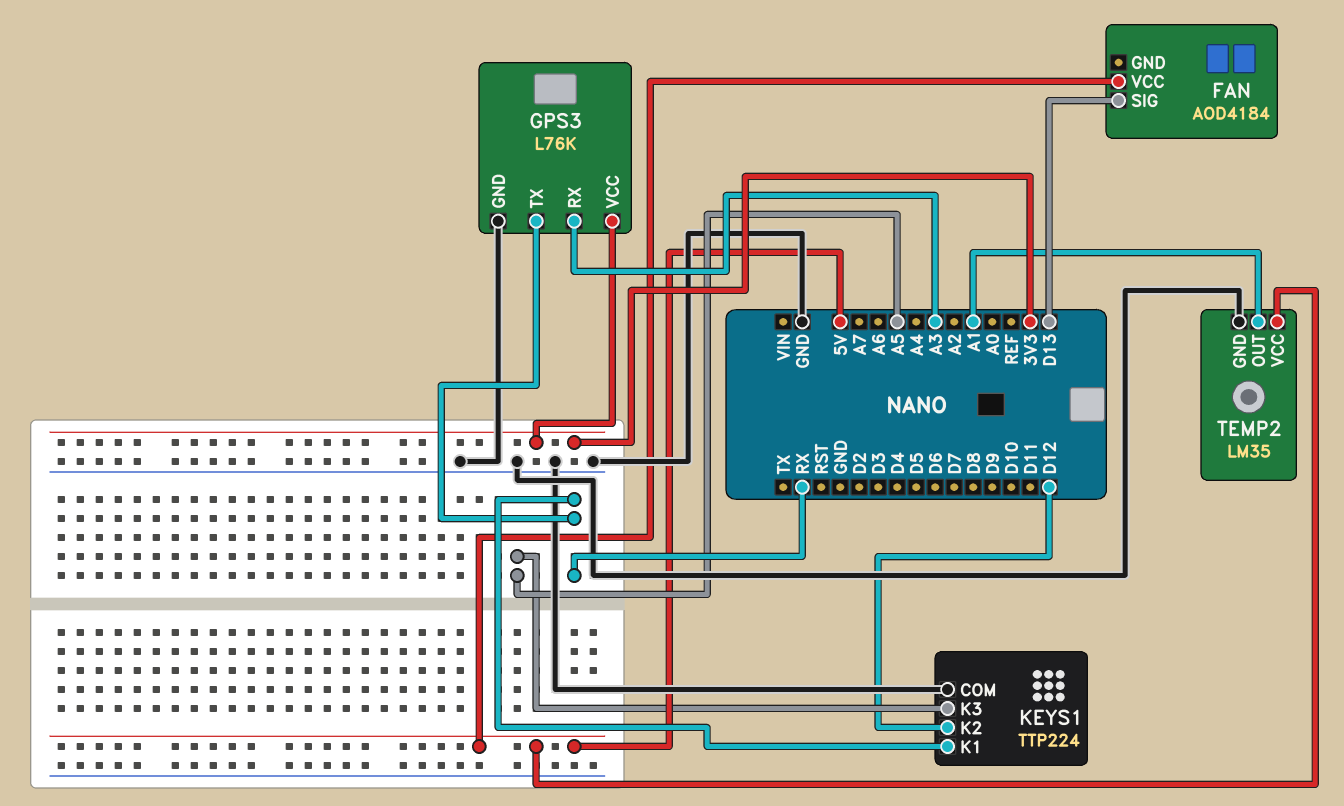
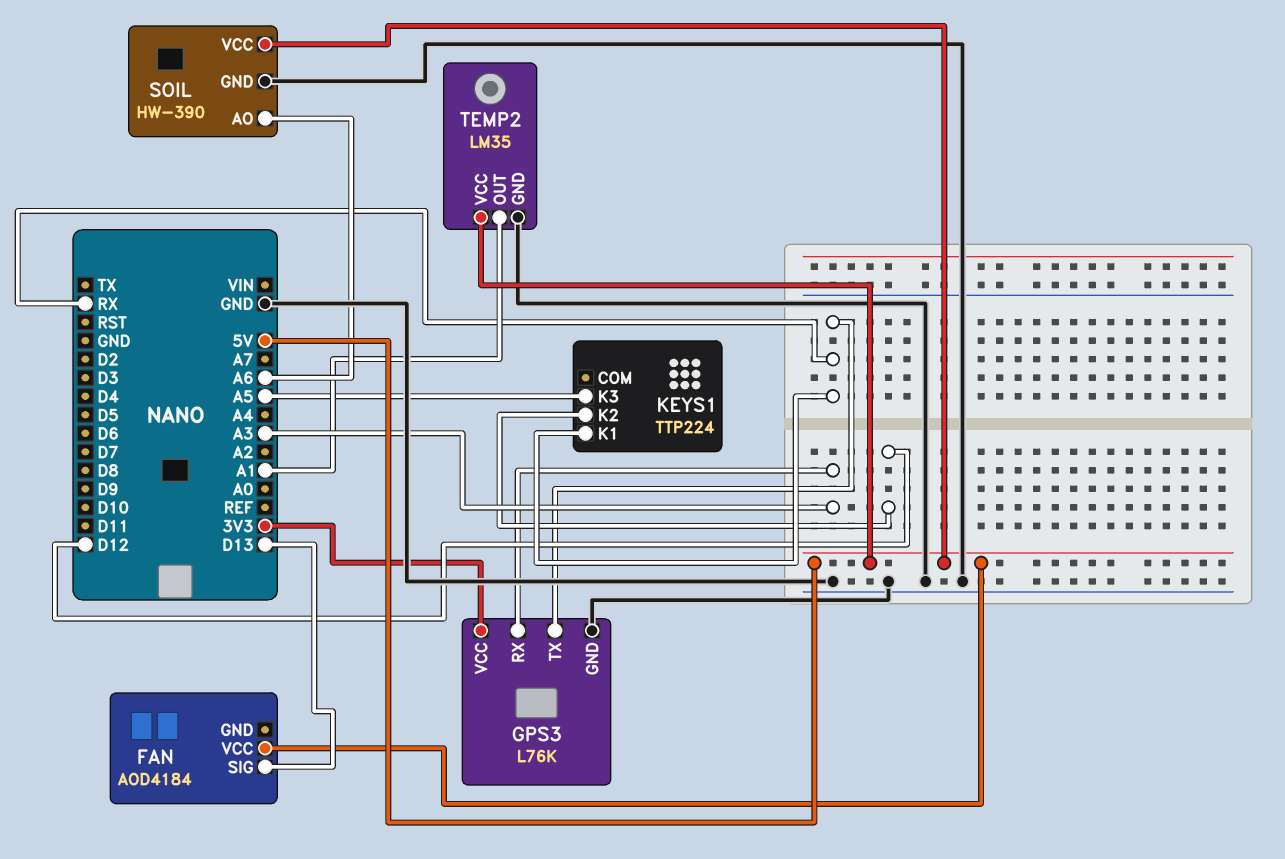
KEYS1 pin COM: GND -> none
SOIL: none -> HW-390
SOIL pin AO: none -> A6
SOIL pin GND: none -> GND
SOIL pin VCC: none -> 5V

